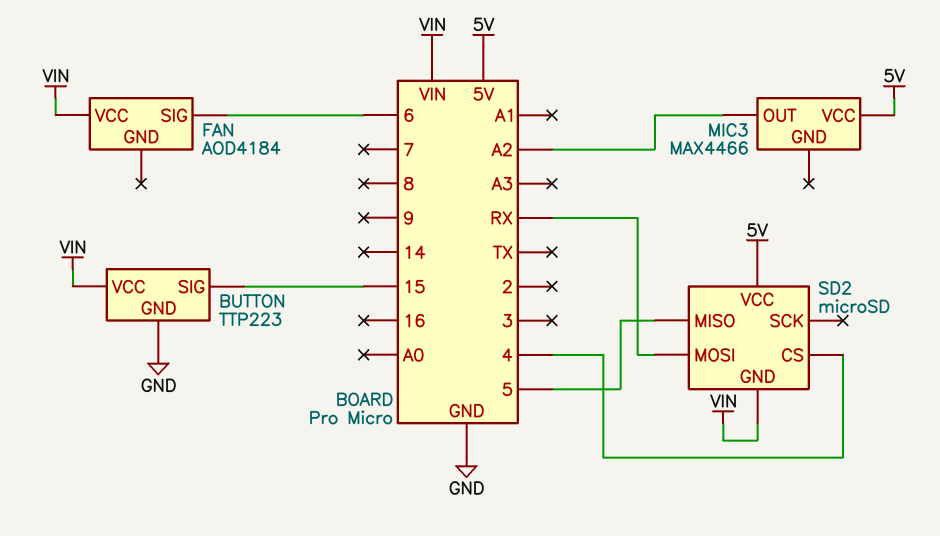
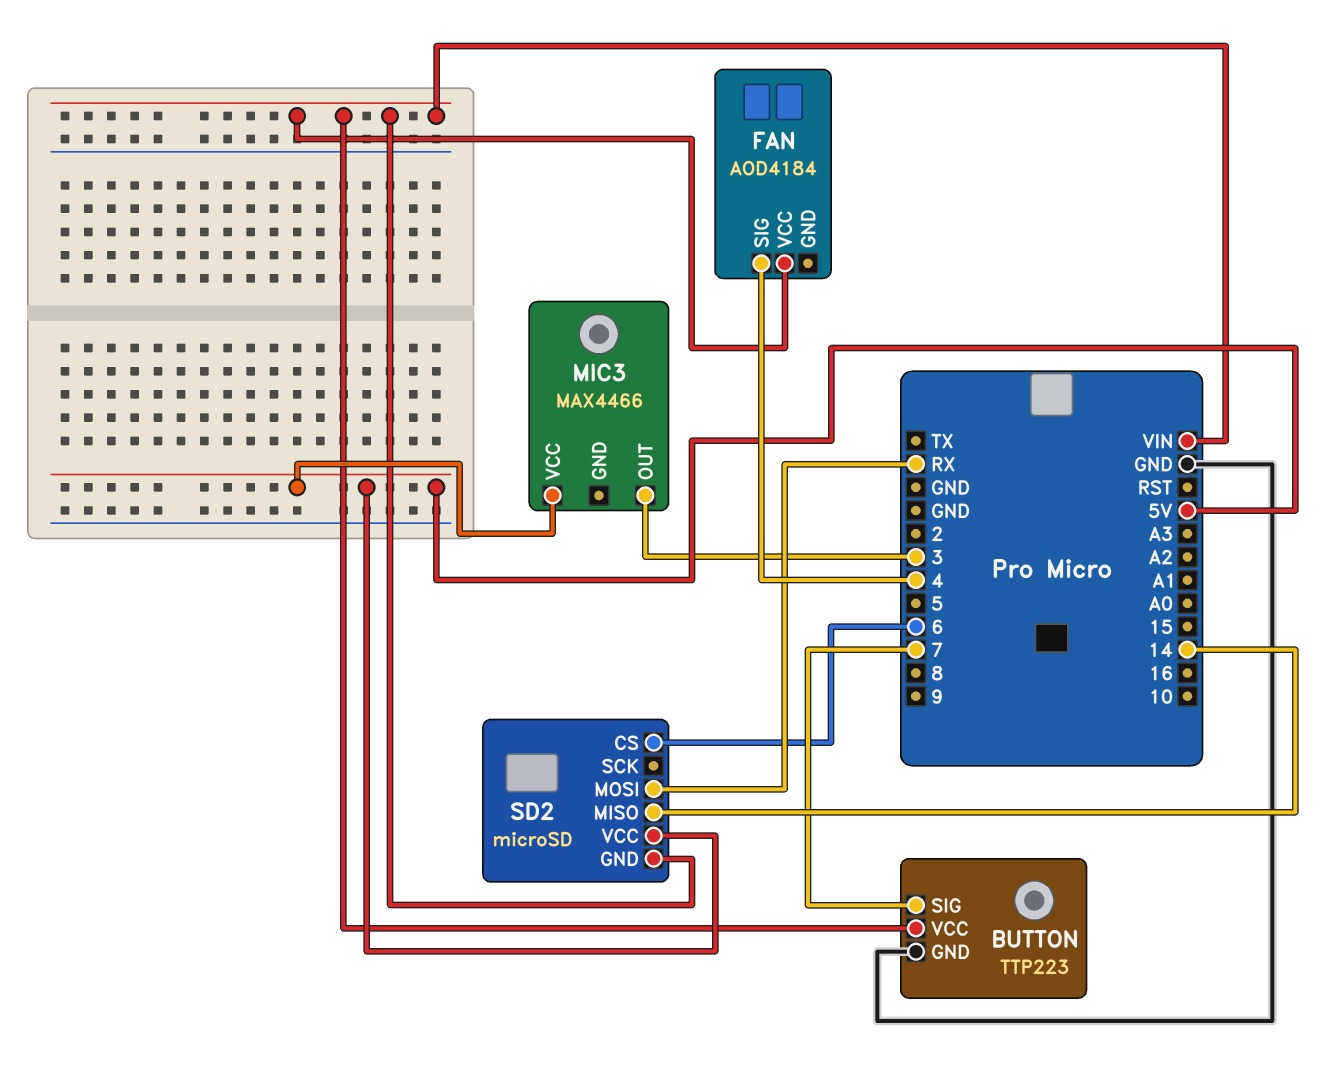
BUTTON pin SIG: 15 -> 7
FAN pin SIG: 6 -> 4
MIC3 pin OUT: A2 -> 3
SD2 pin CS: 4 -> 6
SD2 pin MISO: 5 -> 14

